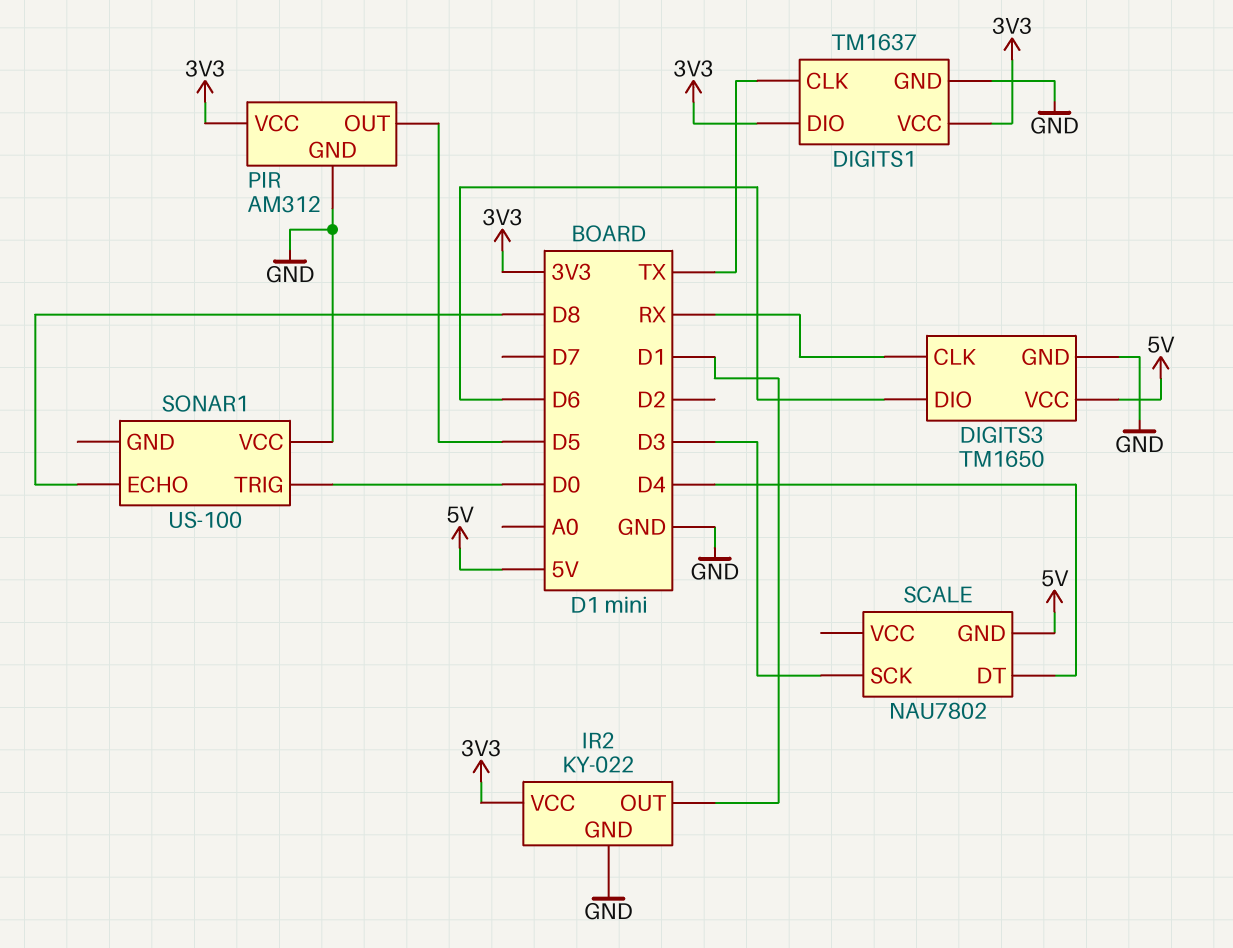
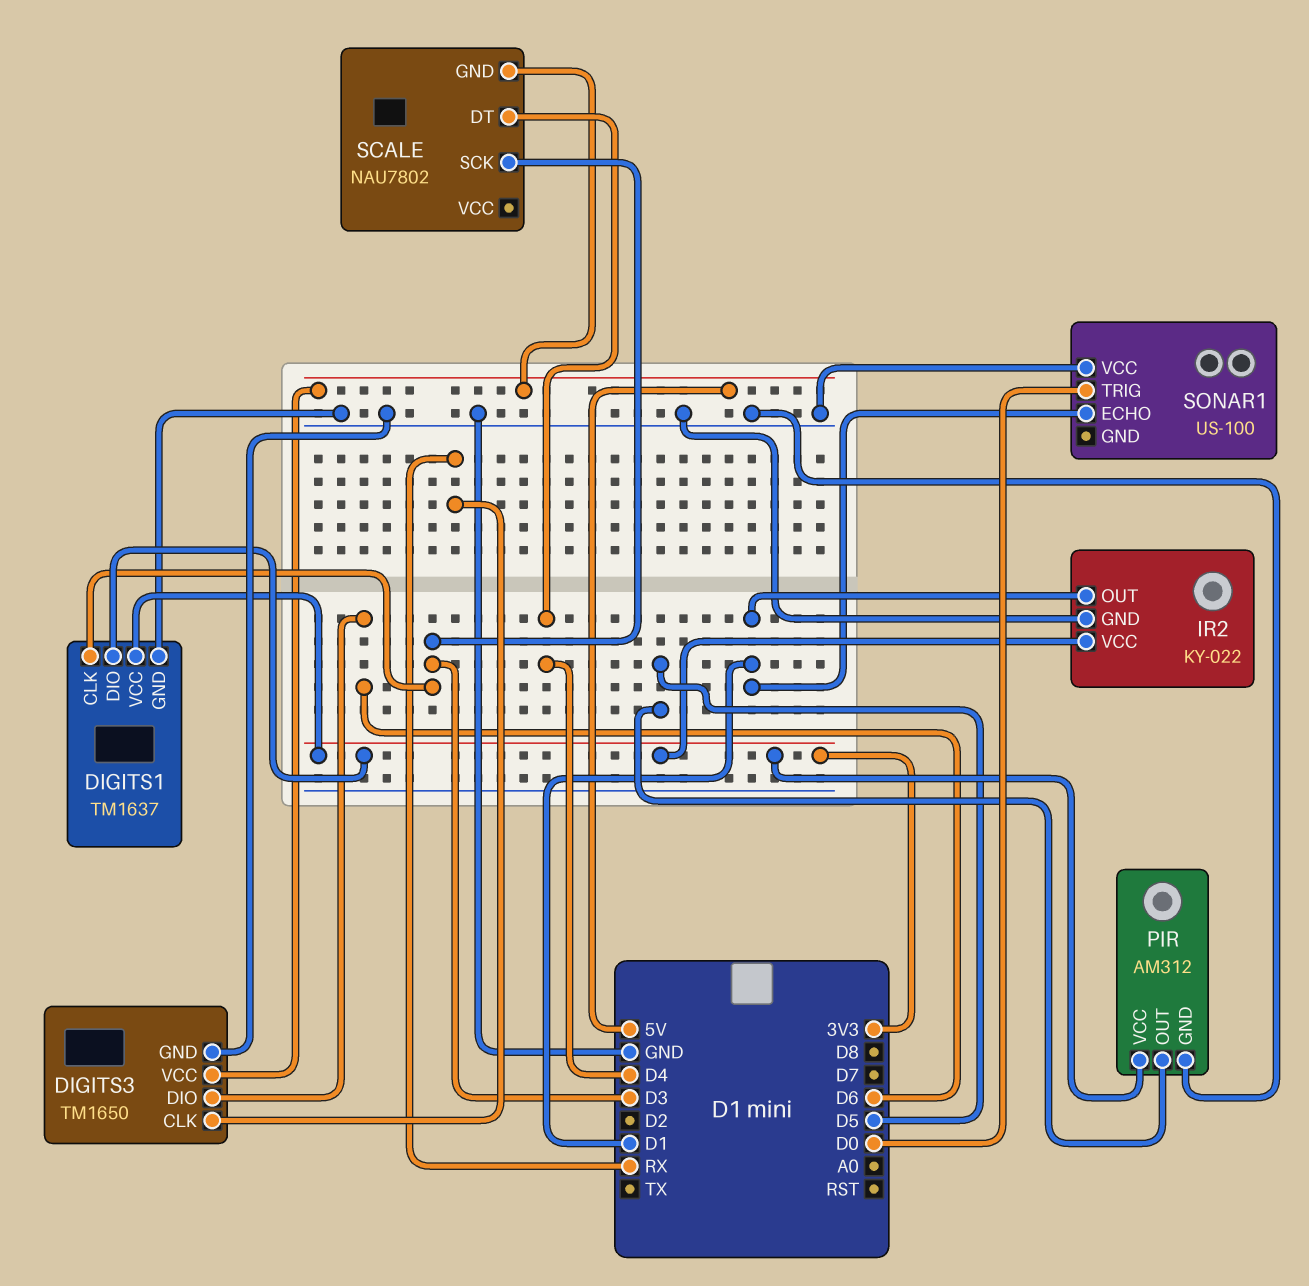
DIGITS1 pin CLK: TX -> D3
SONAR1 pin ECHO: D8 -> D1

